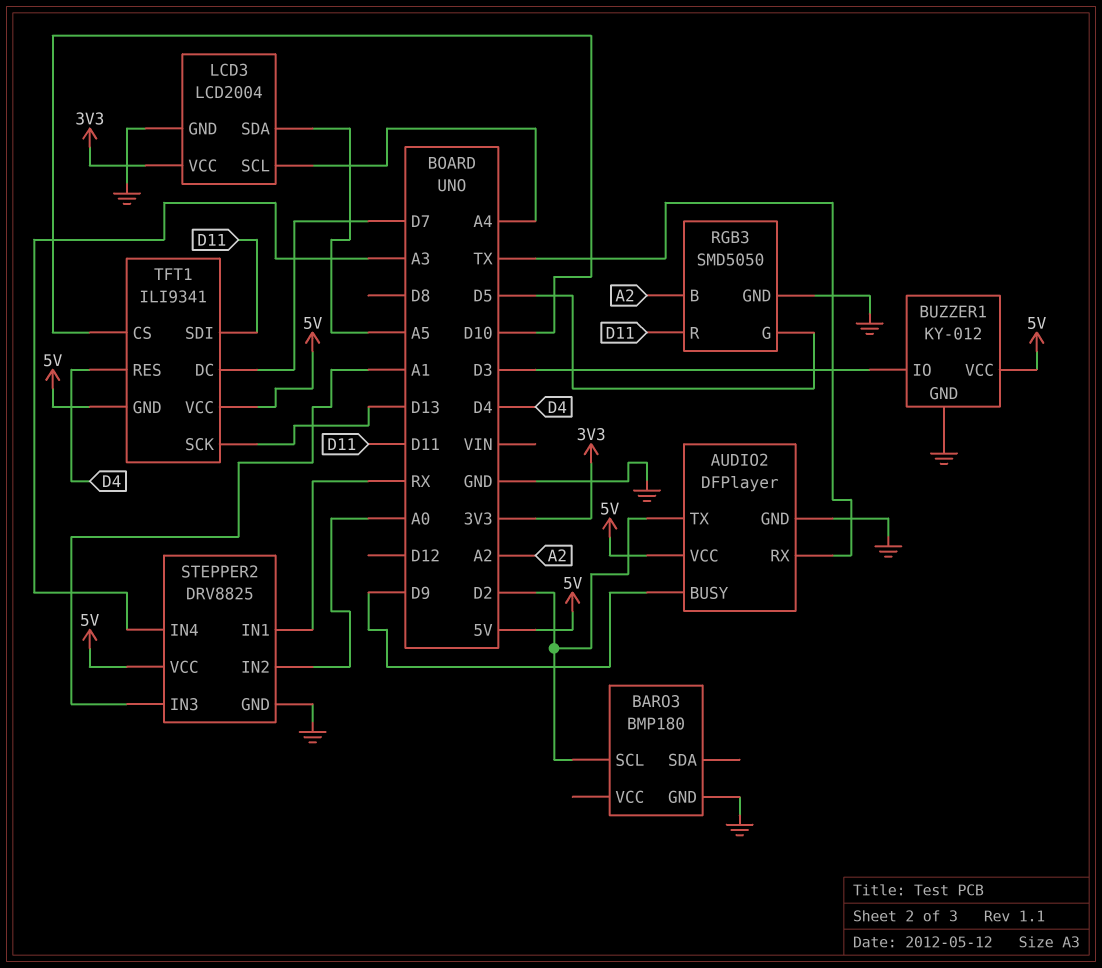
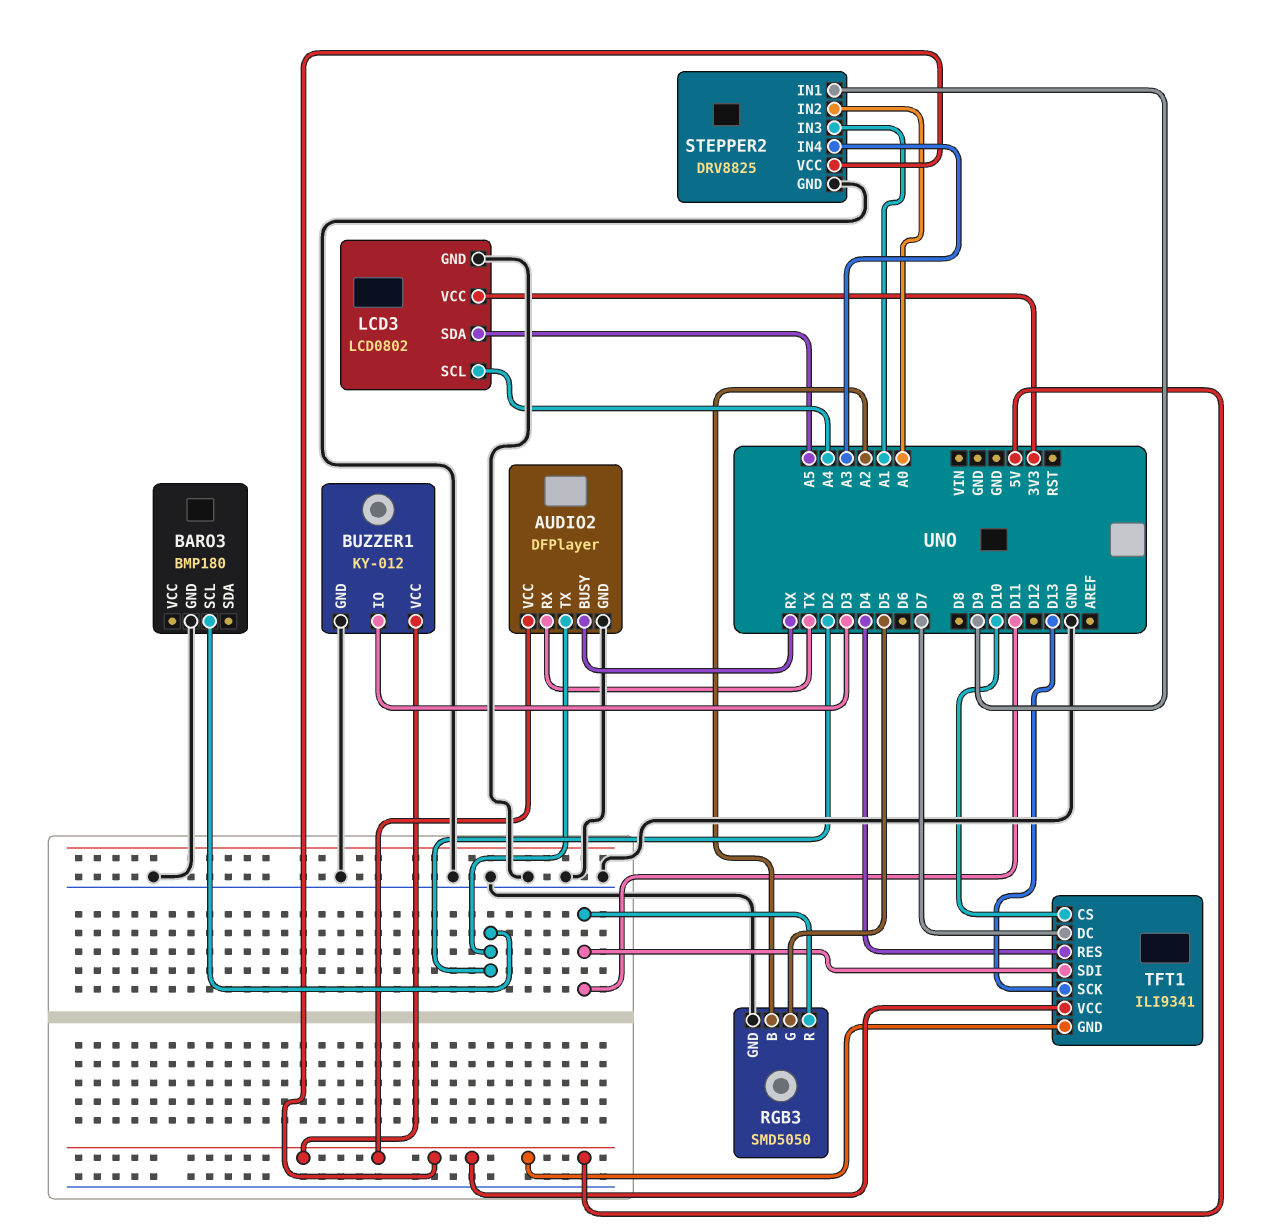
AUDIO2 pin BUSY: D9 -> RX
LCD3: LCD2004 -> LCD0802
STEPPER2 pin IN1: RX -> D9

